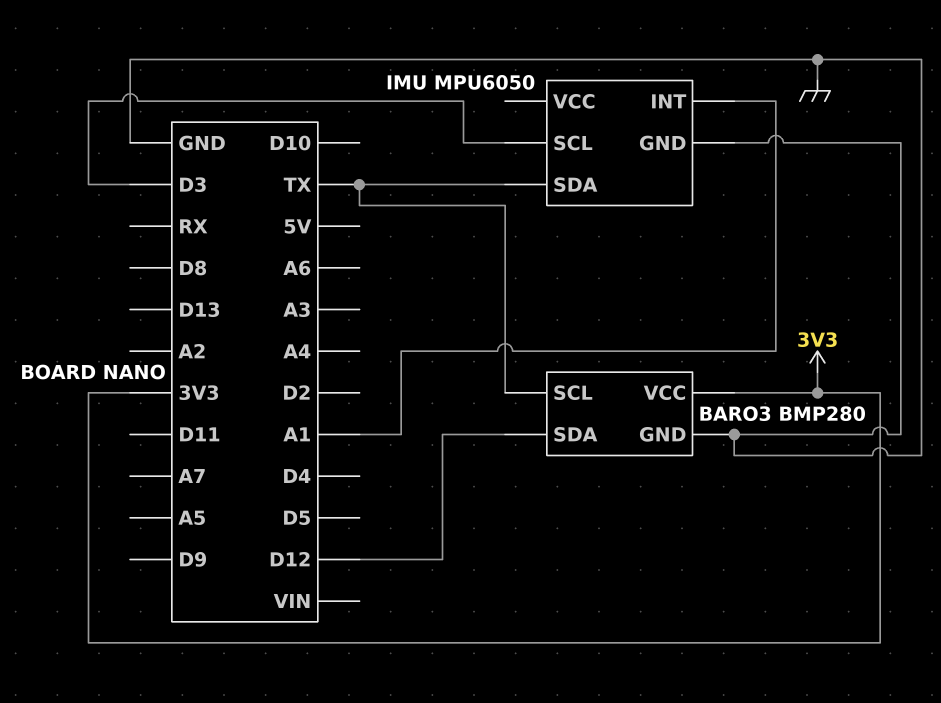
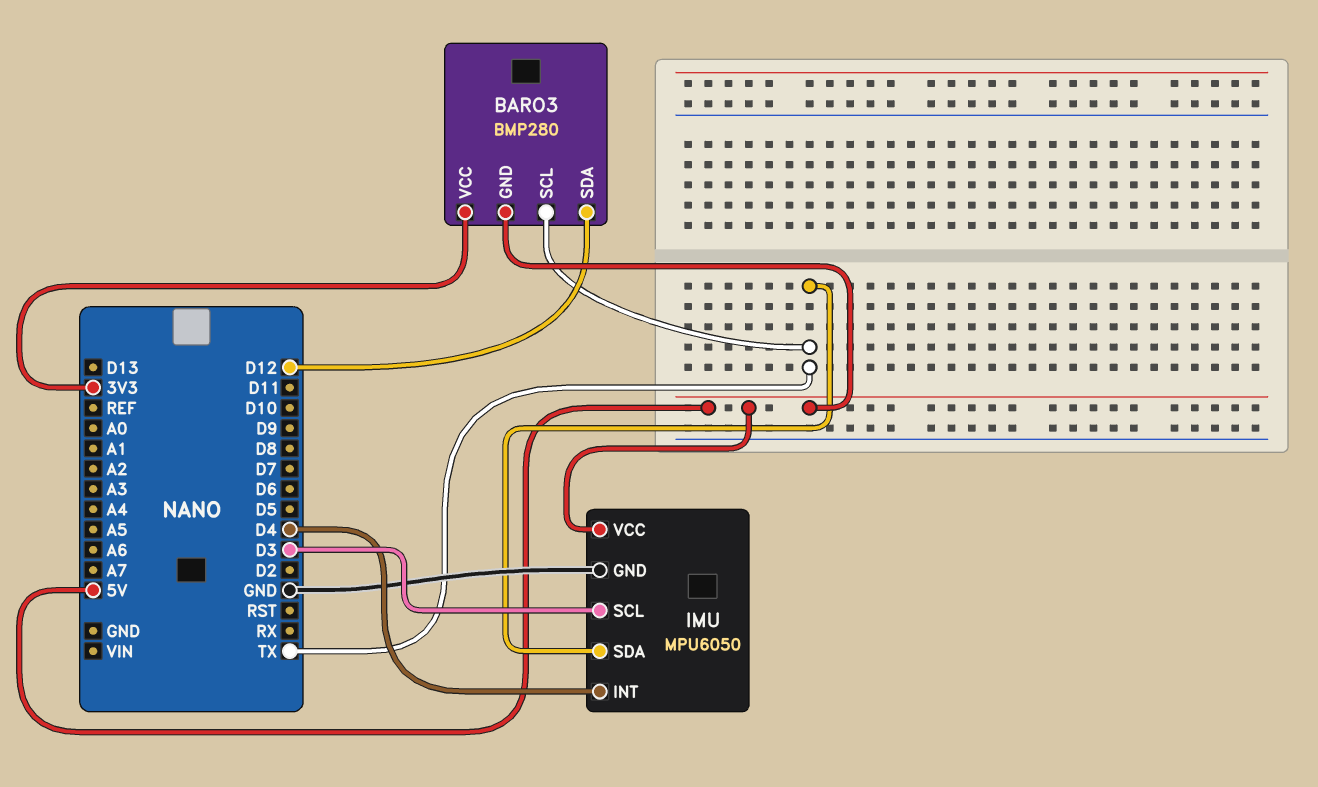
BARO3 pin GND: GND -> 5V
IMU pin INT: A1 -> D4
IMU pin VCC: none -> 5V

